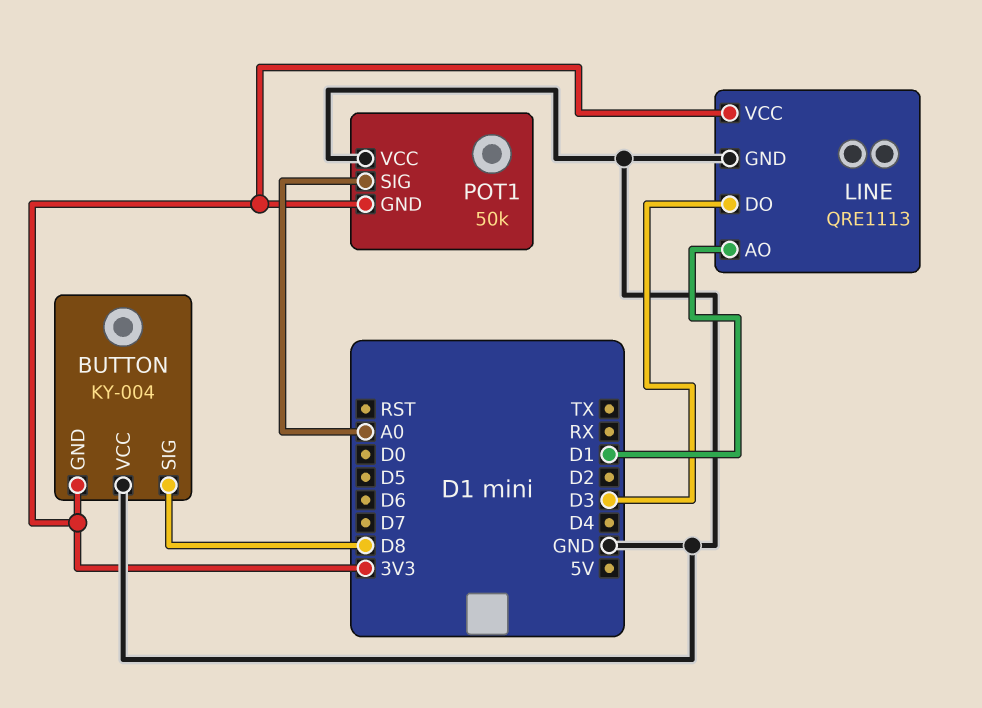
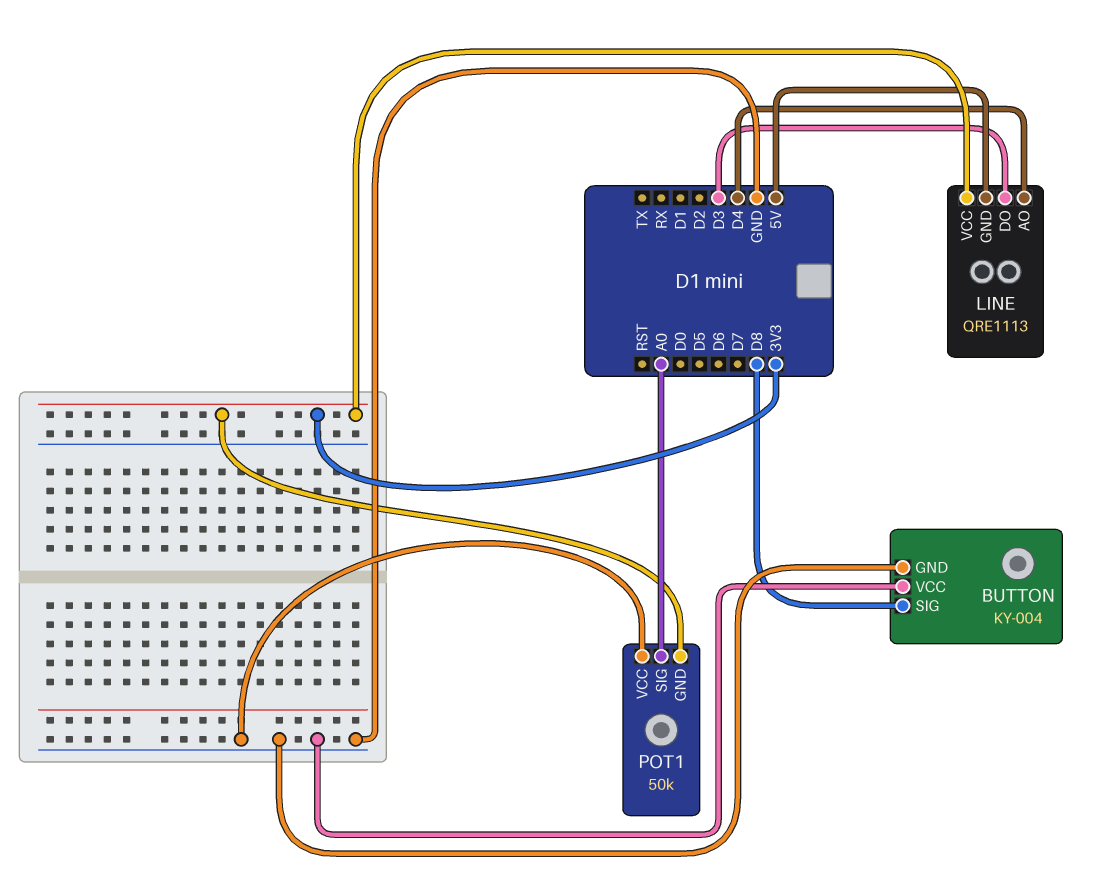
BUTTON pin GND: 3V3 -> GND
LINE pin AO: D1 -> D4
LINE pin GND: GND -> 5V

